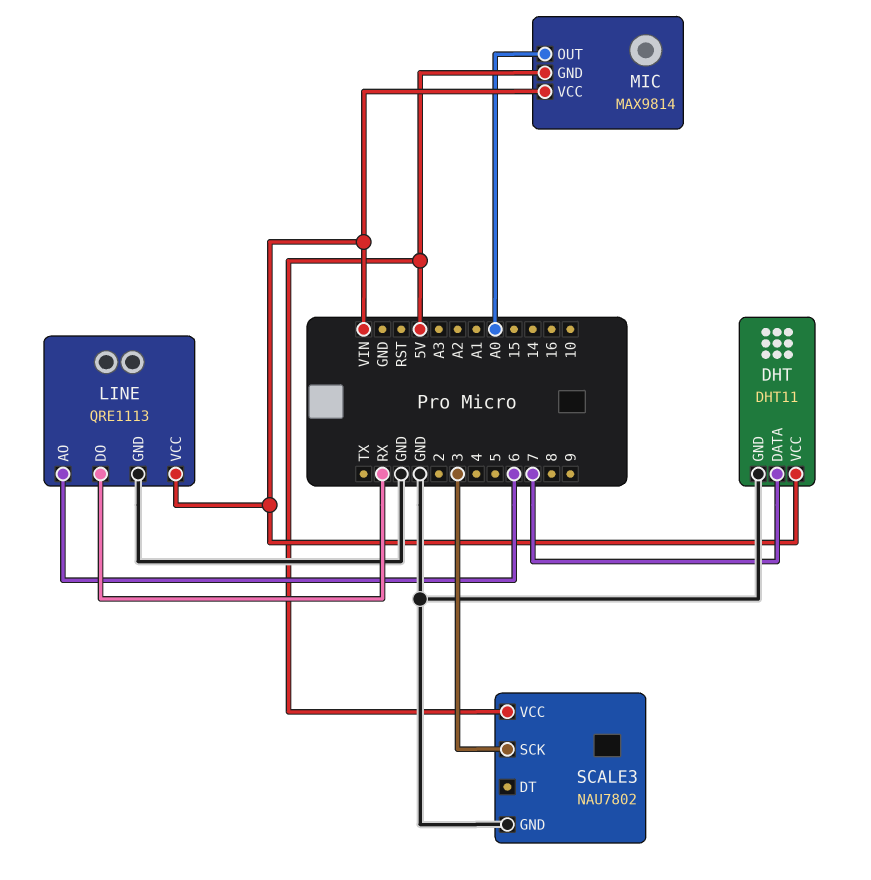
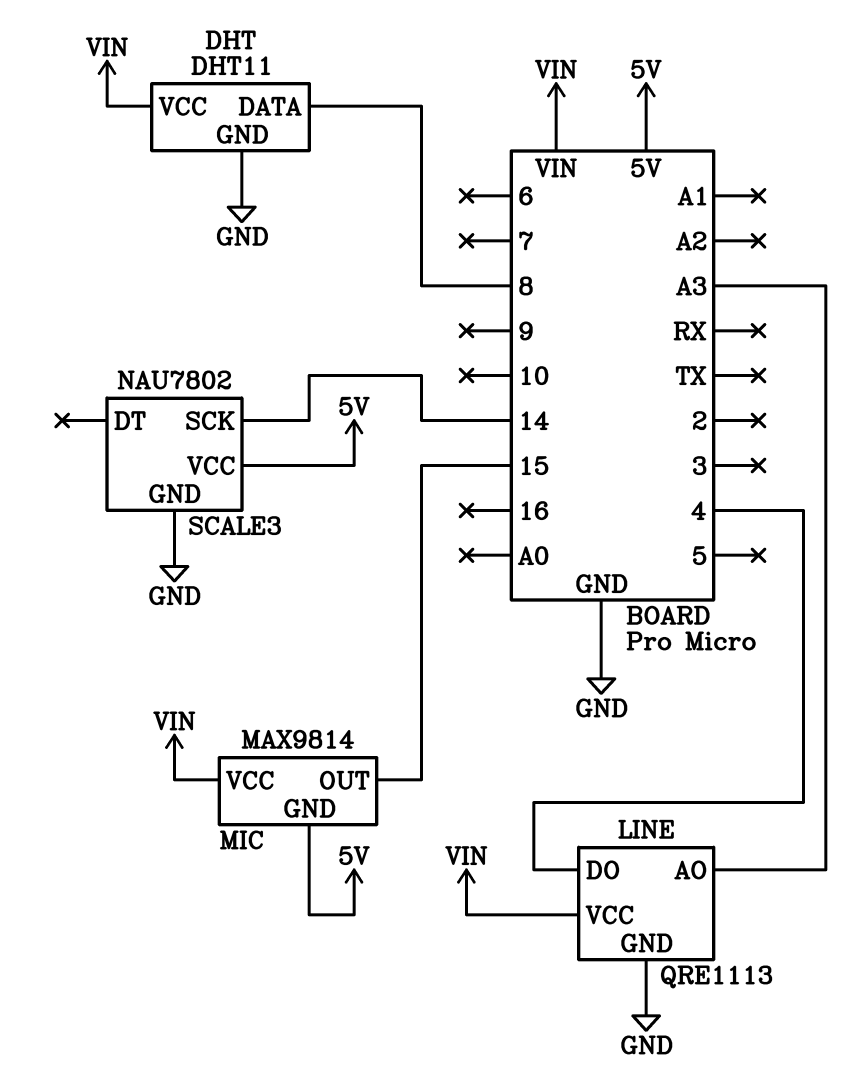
DHT pin DATA: 7 -> 8
LINE pin AO: 6 -> A3
LINE pin DO: RX -> 4
MIC pin OUT: A0 -> 15
SCALE3 pin SCK: 3 -> 14

